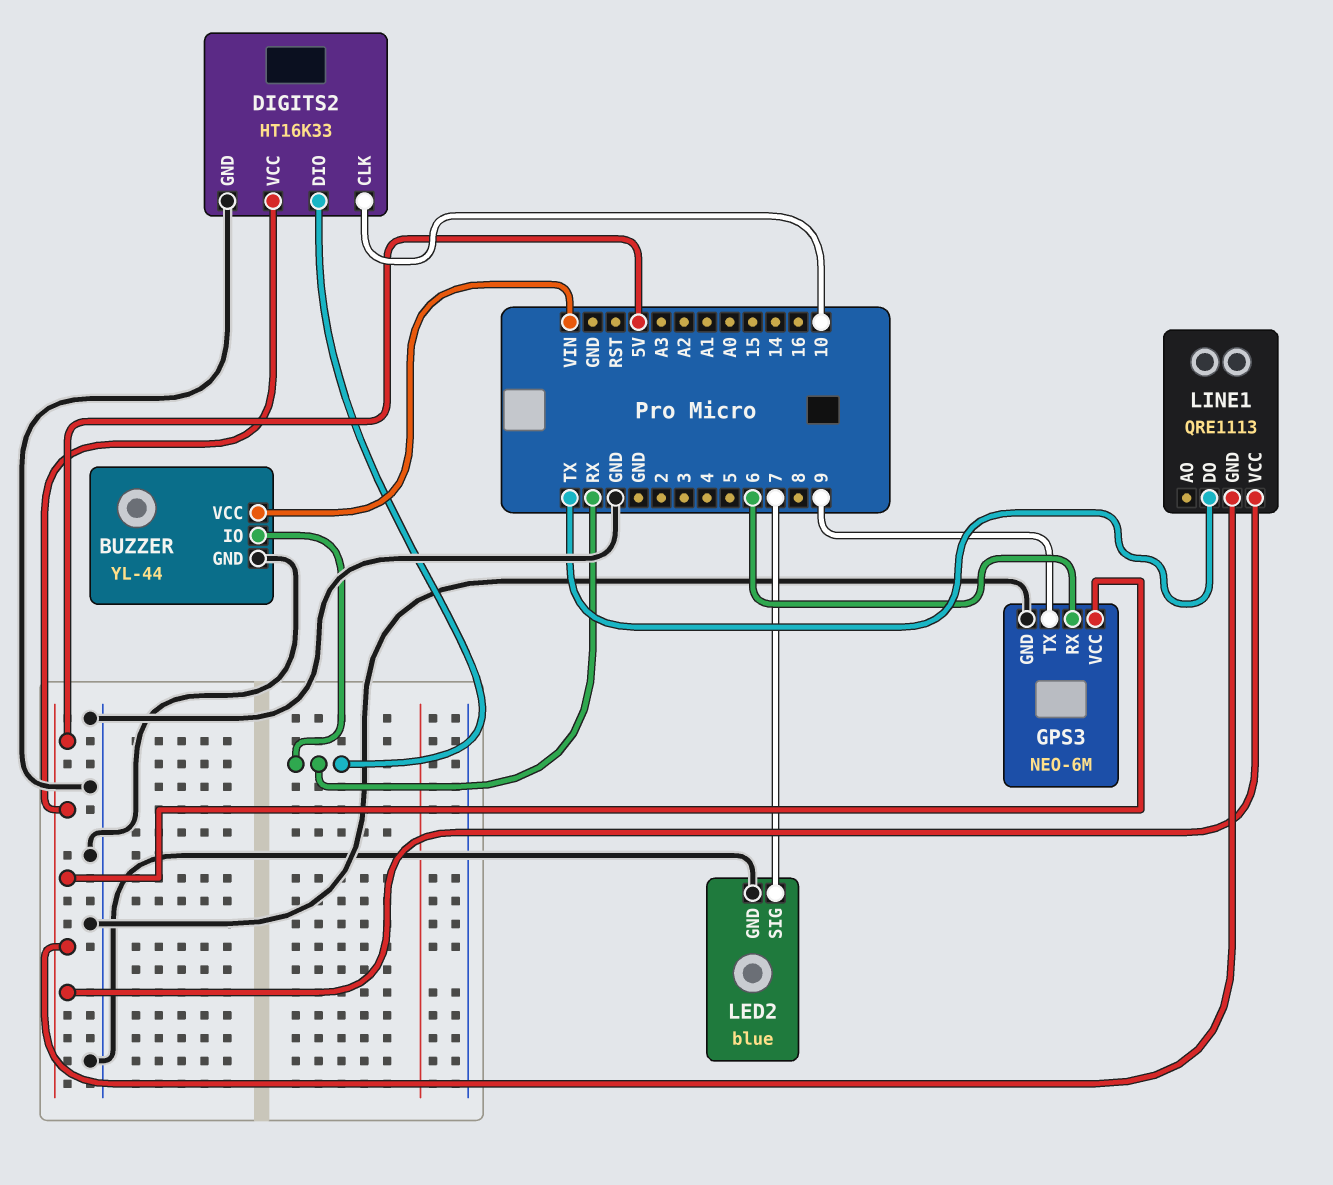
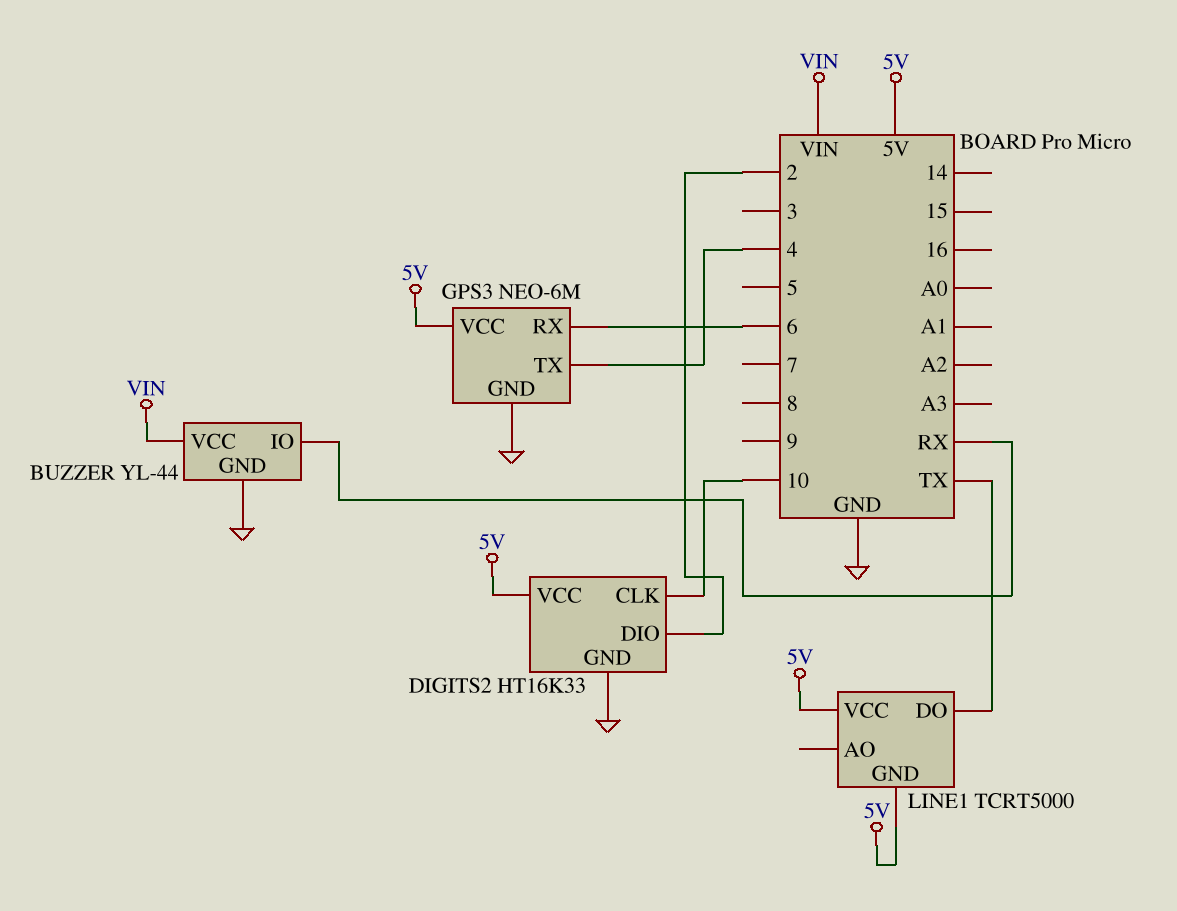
DIGITS2 pin DIO: RX -> 2
GPS3 pin TX: 9 -> 4
LED2: blue -> none
LED2 pin GND: GND -> none
LED2 pin SIG: 7 -> none
LINE1: QRE1113 -> TCRT5000

